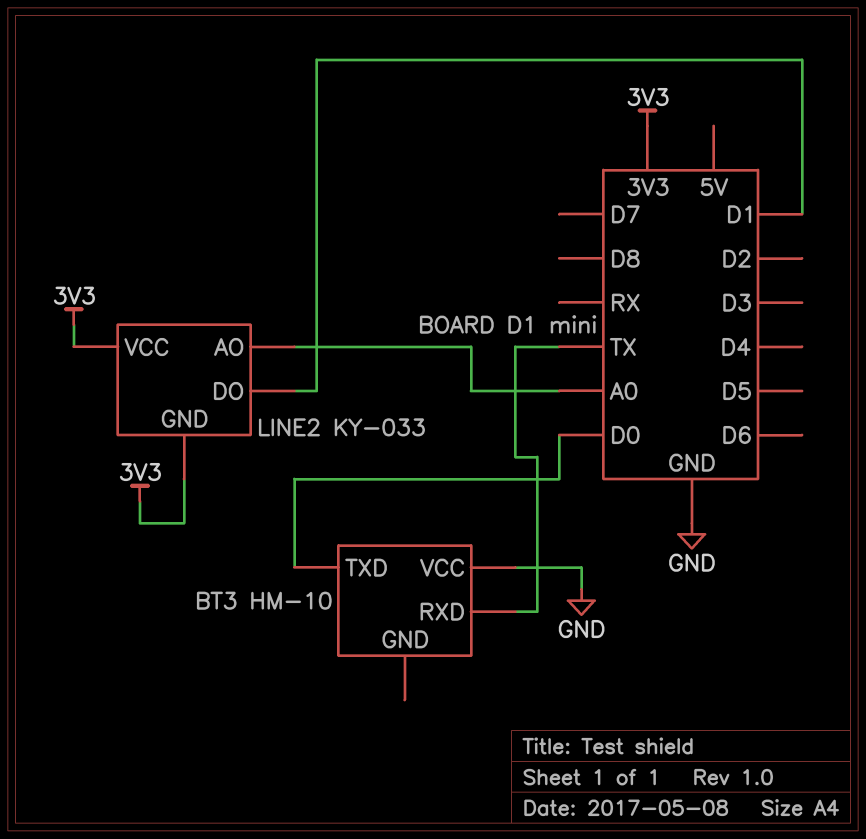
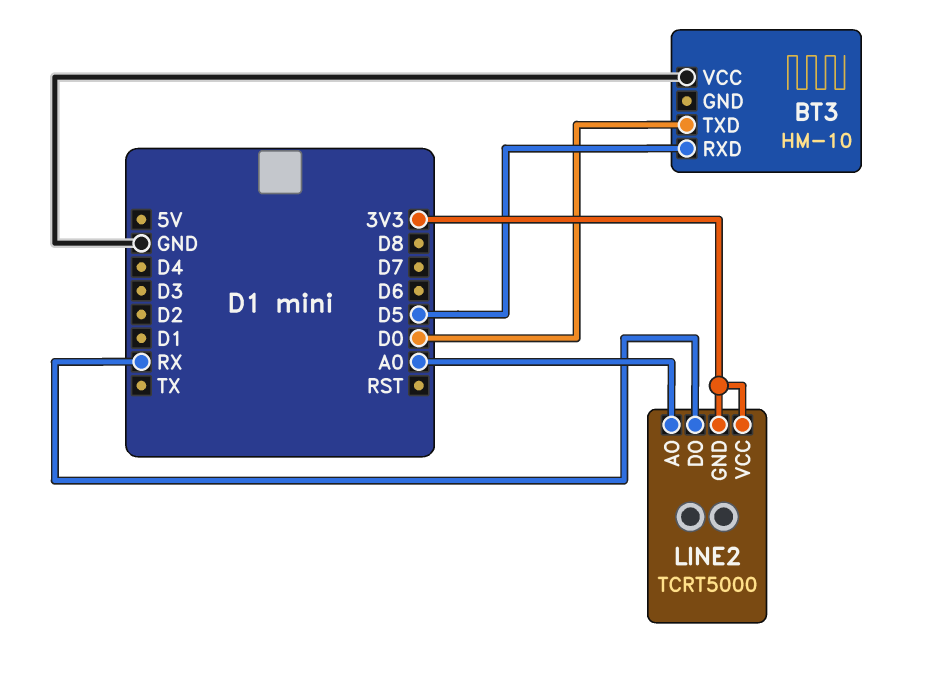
BT3 pin RXD: TX -> D5
LINE2: KY-033 -> TCRT5000
LINE2 pin DO: D1 -> RX

